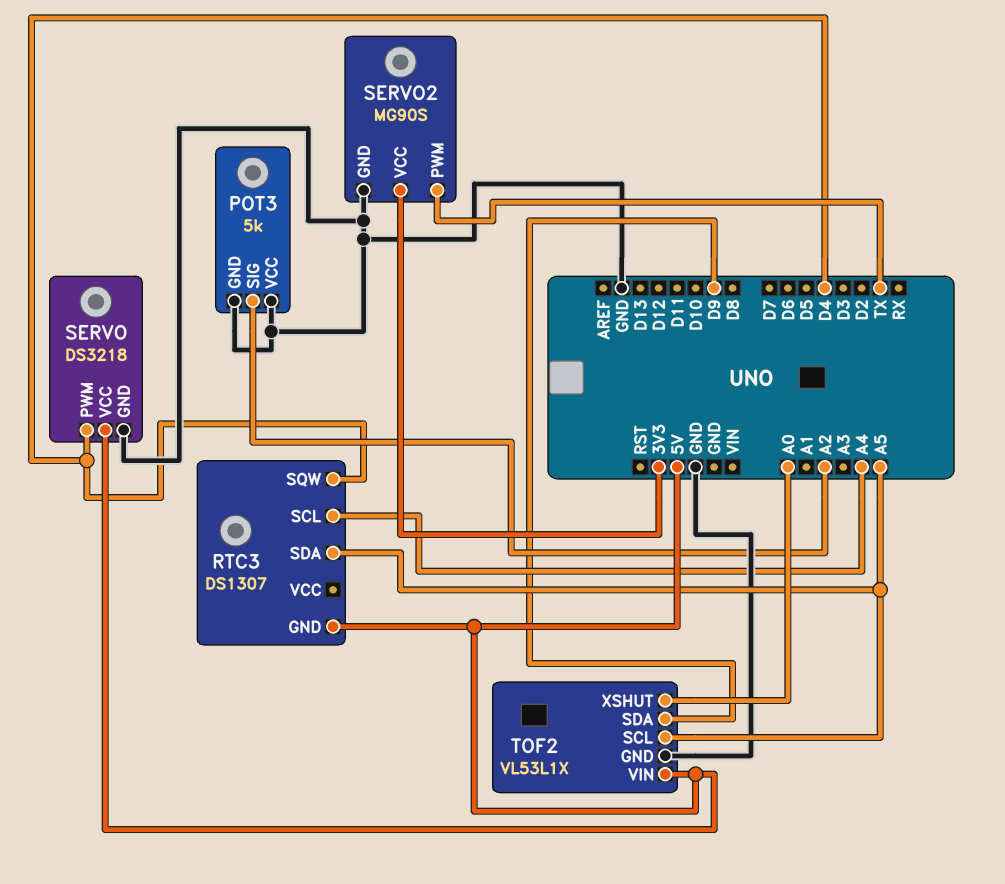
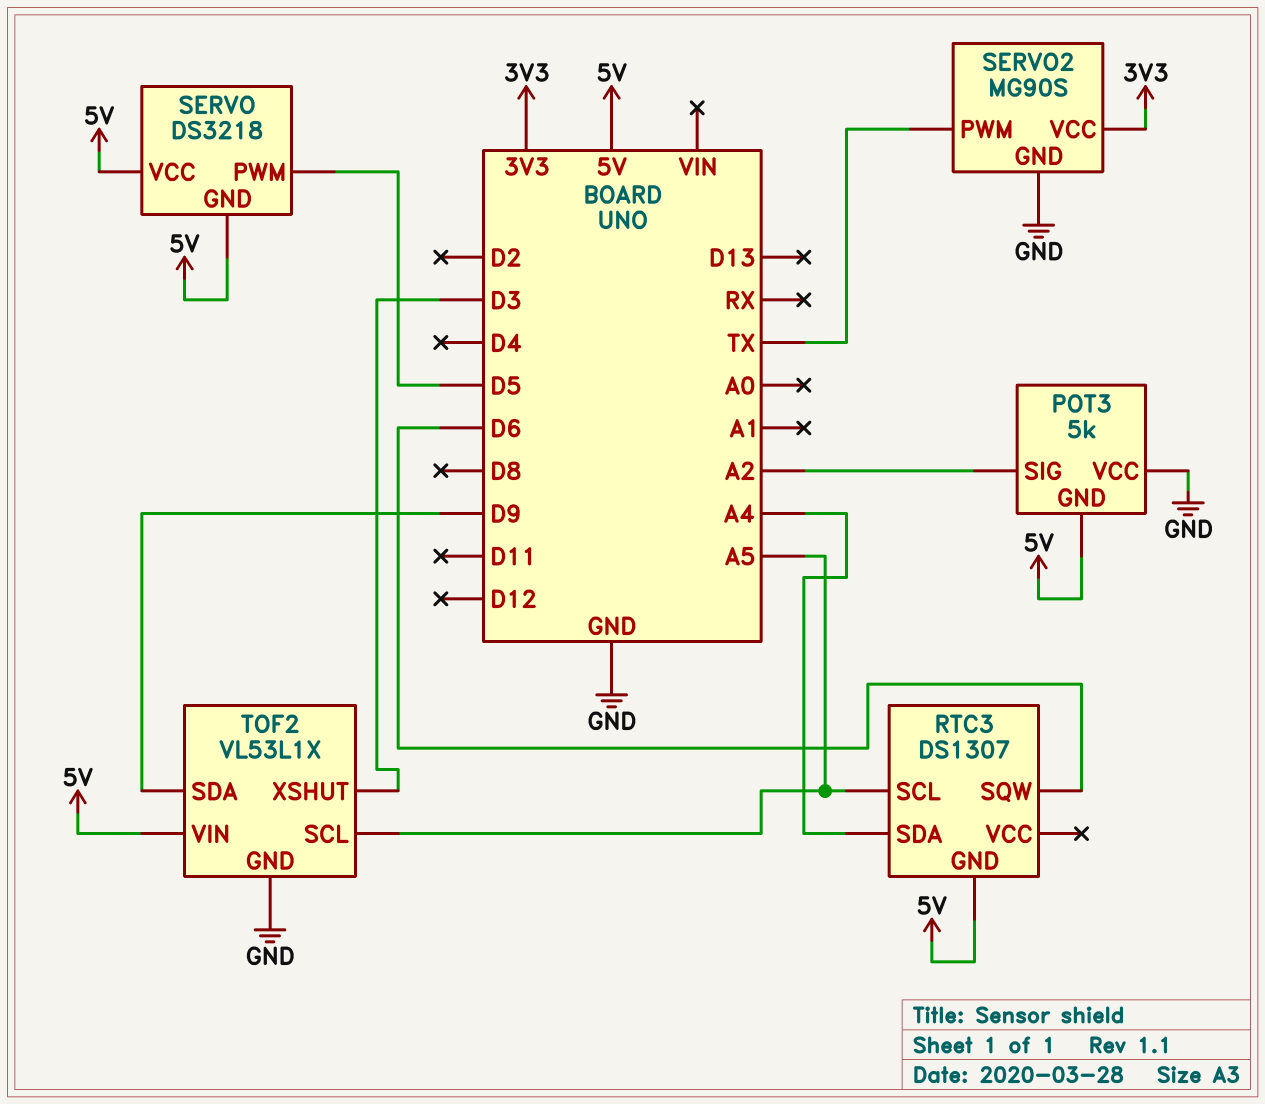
POT3 pin GND: GND -> 5V
RTC3 pin SCL: A4 -> A5
RTC3 pin SDA: A5 -> A4
RTC3 pin SQW: D4 -> D6
SERVO pin GND: GND -> 5V
SERVO pin PWM: D4 -> D5
TOF2 pin XSHUT: A0 -> D3

